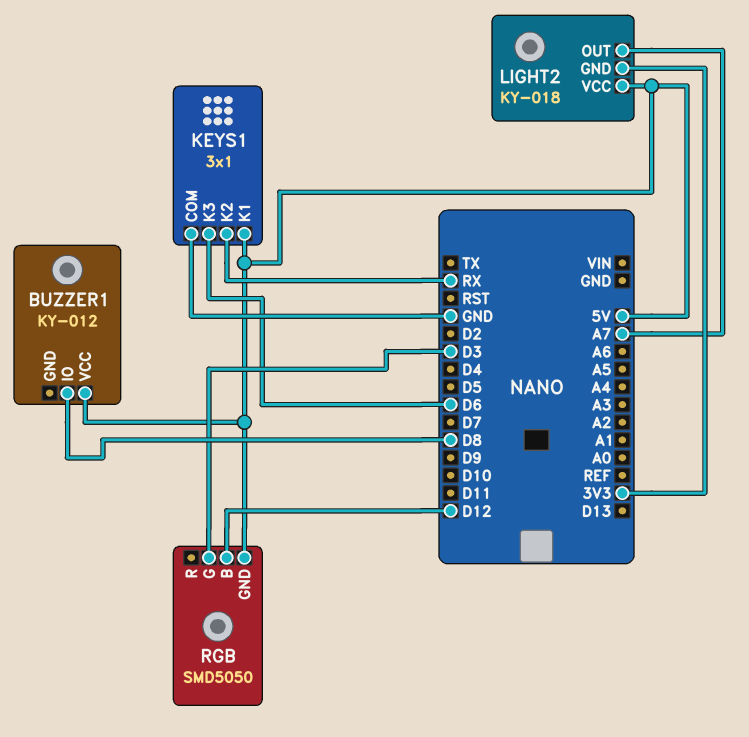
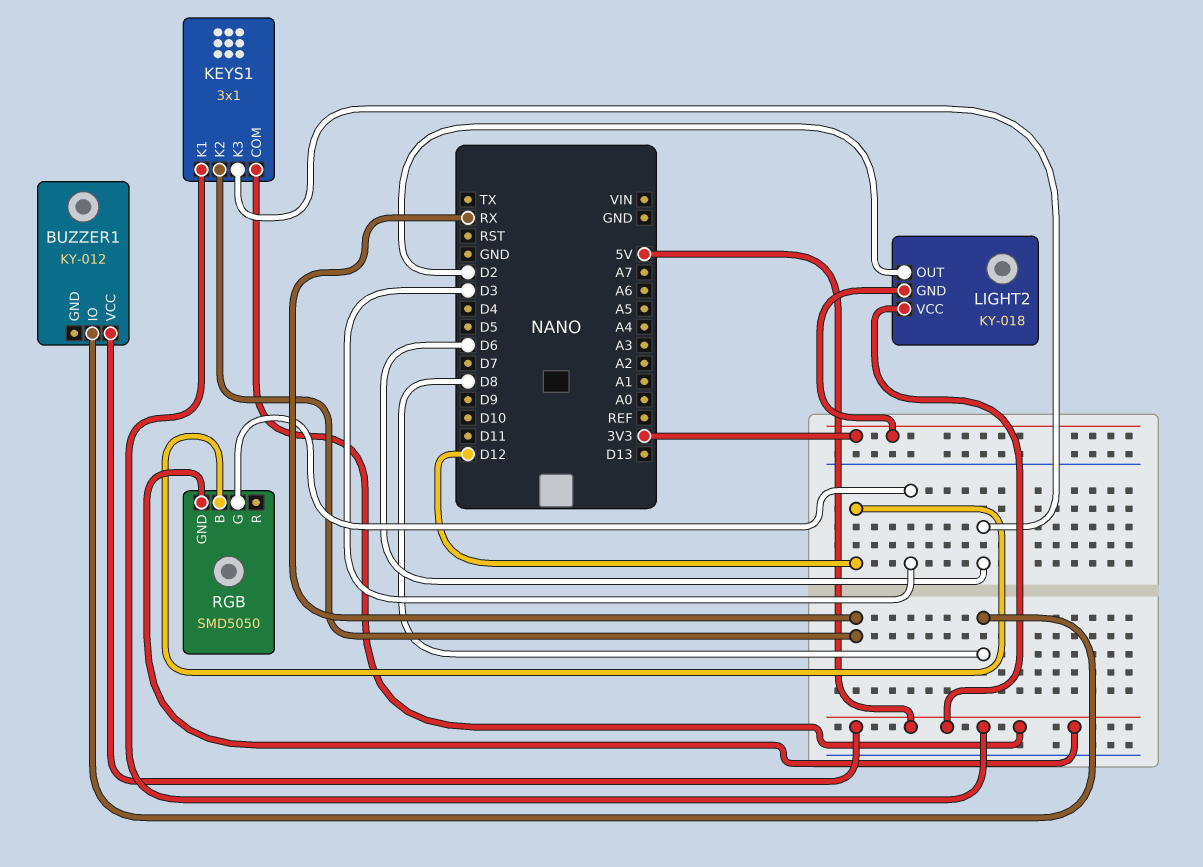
KEYS1 pin COM: GND -> 5V
LIGHT2 pin OUT: A7 -> D2

